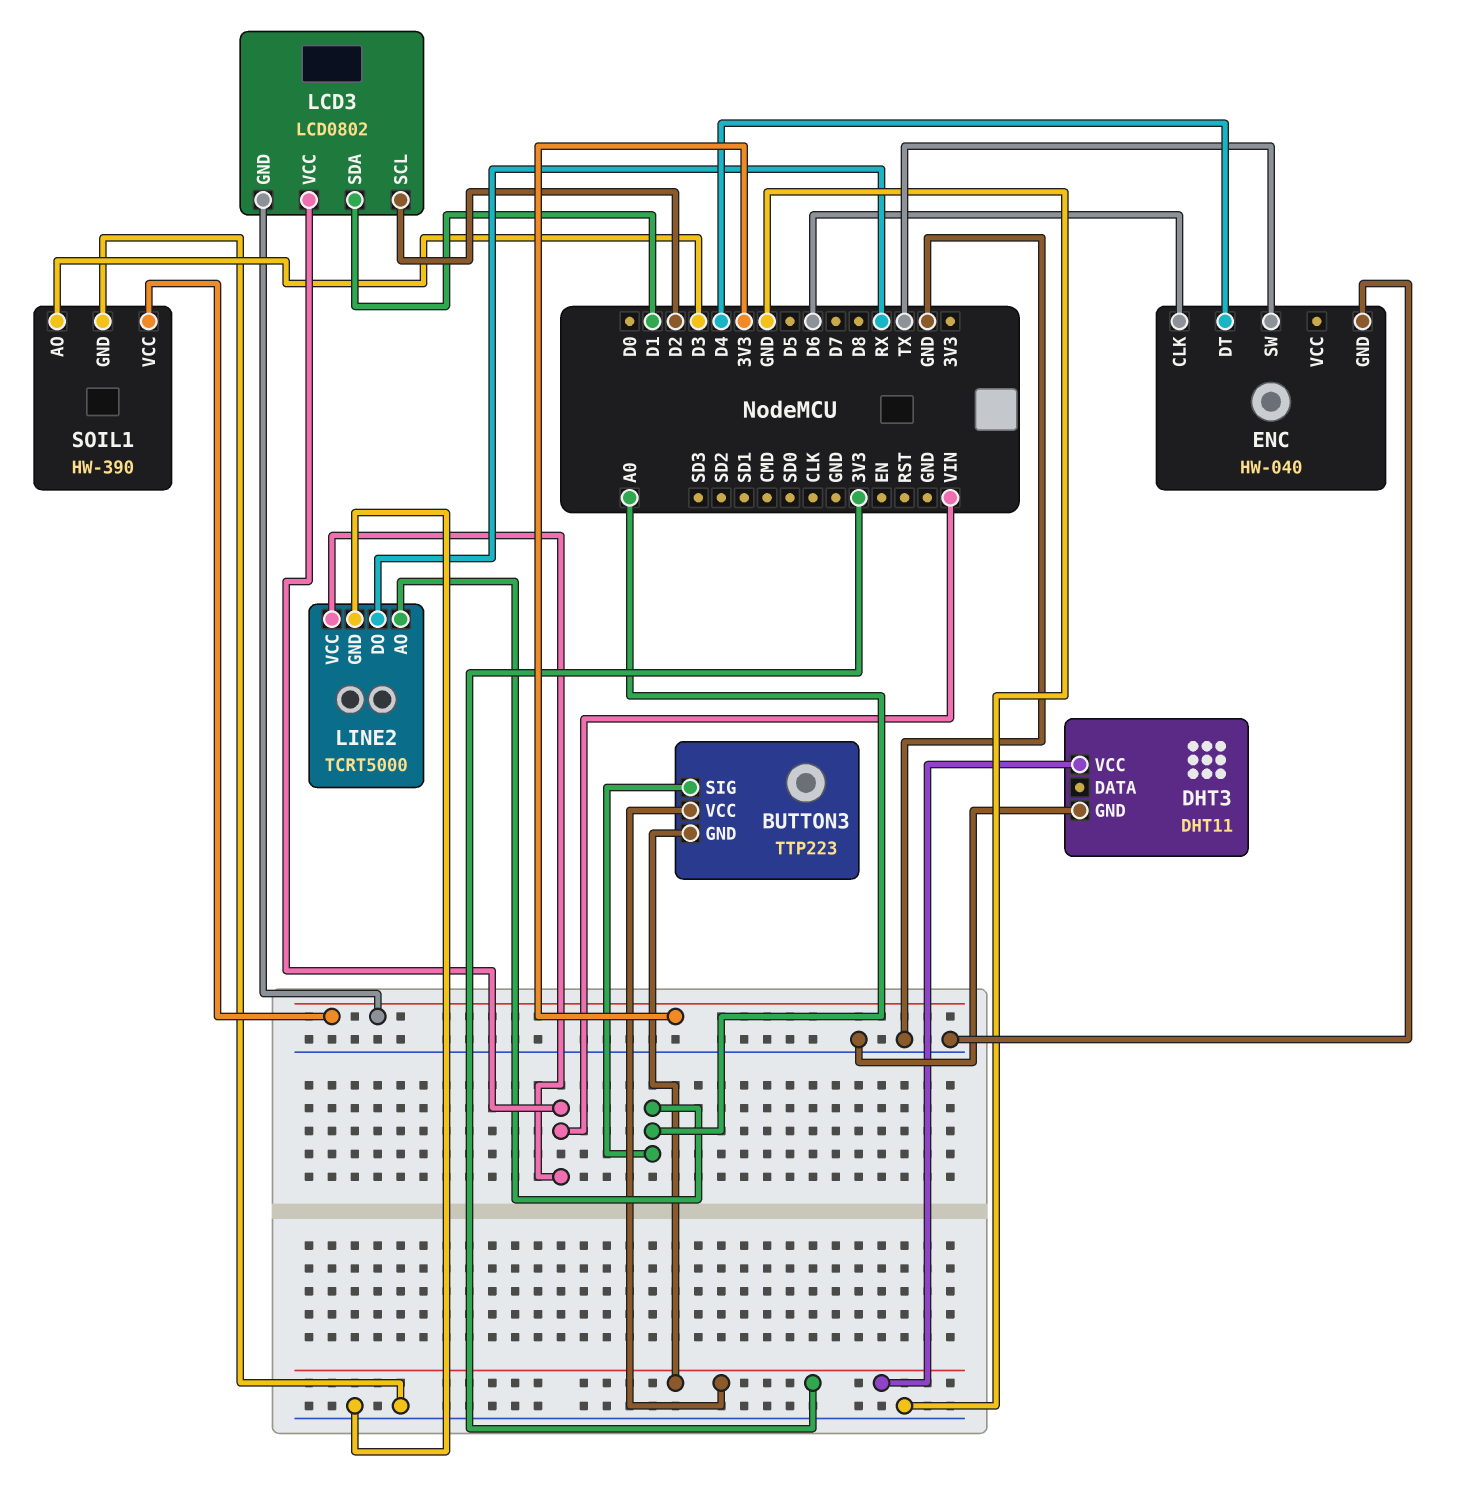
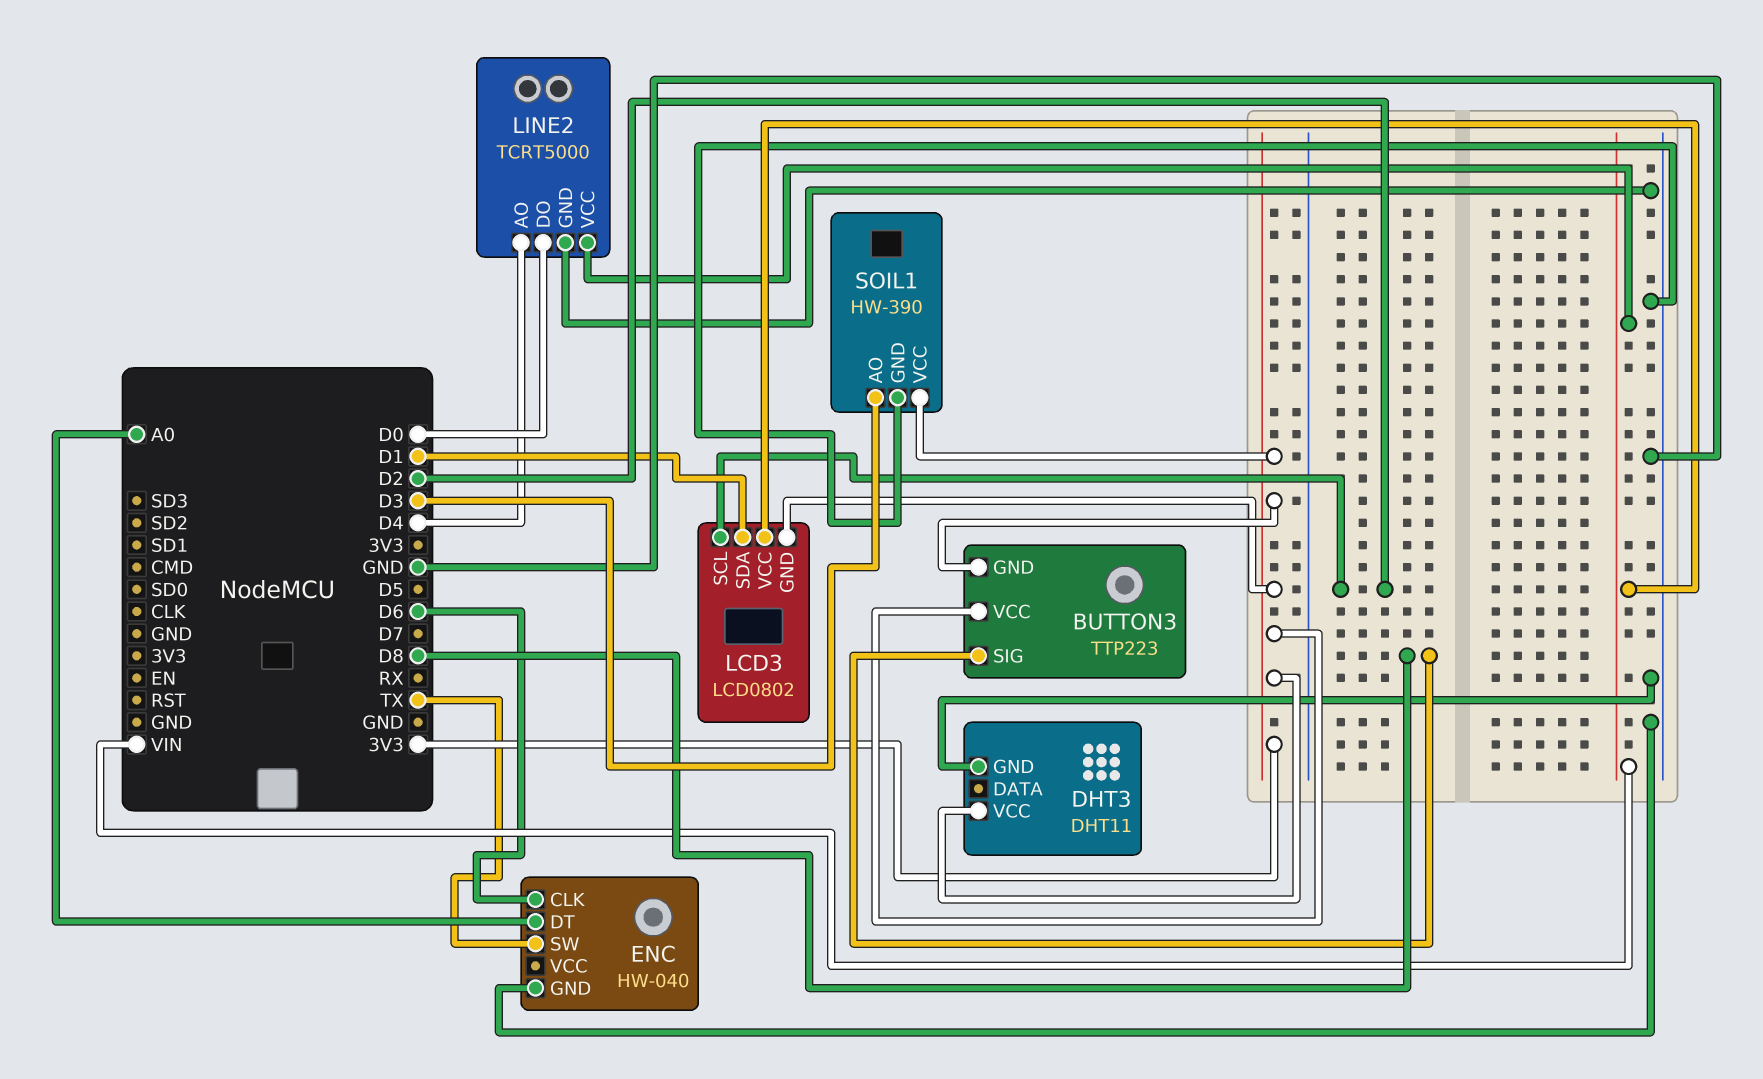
BUTTON3 pin SIG: A0 -> D8
ENC pin DT: D4 -> A0
LINE2 pin AO: A0 -> D4
LINE2 pin DO: RX -> D0

